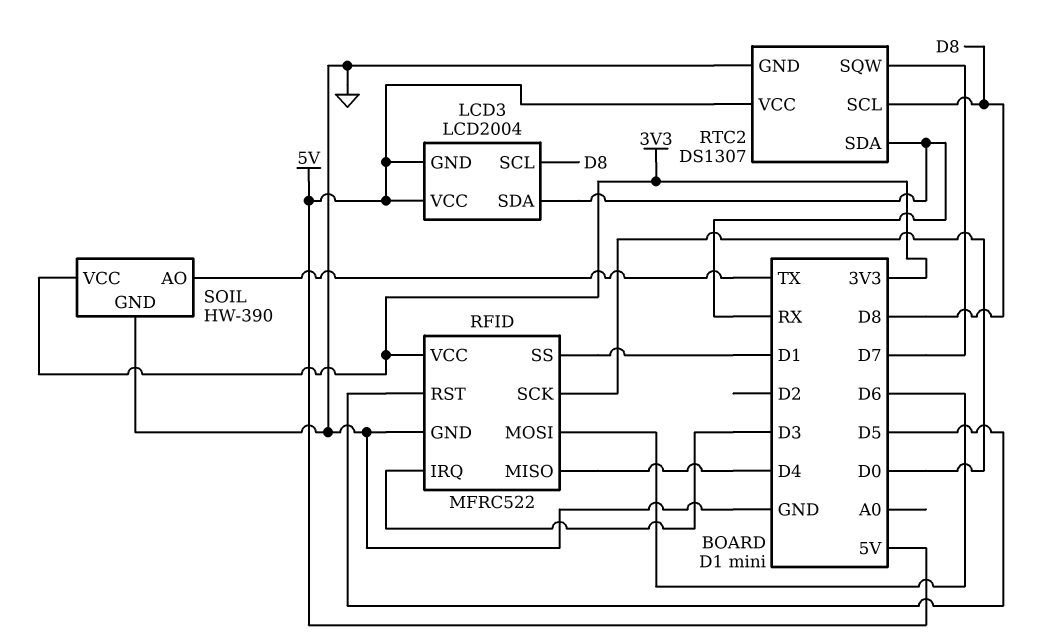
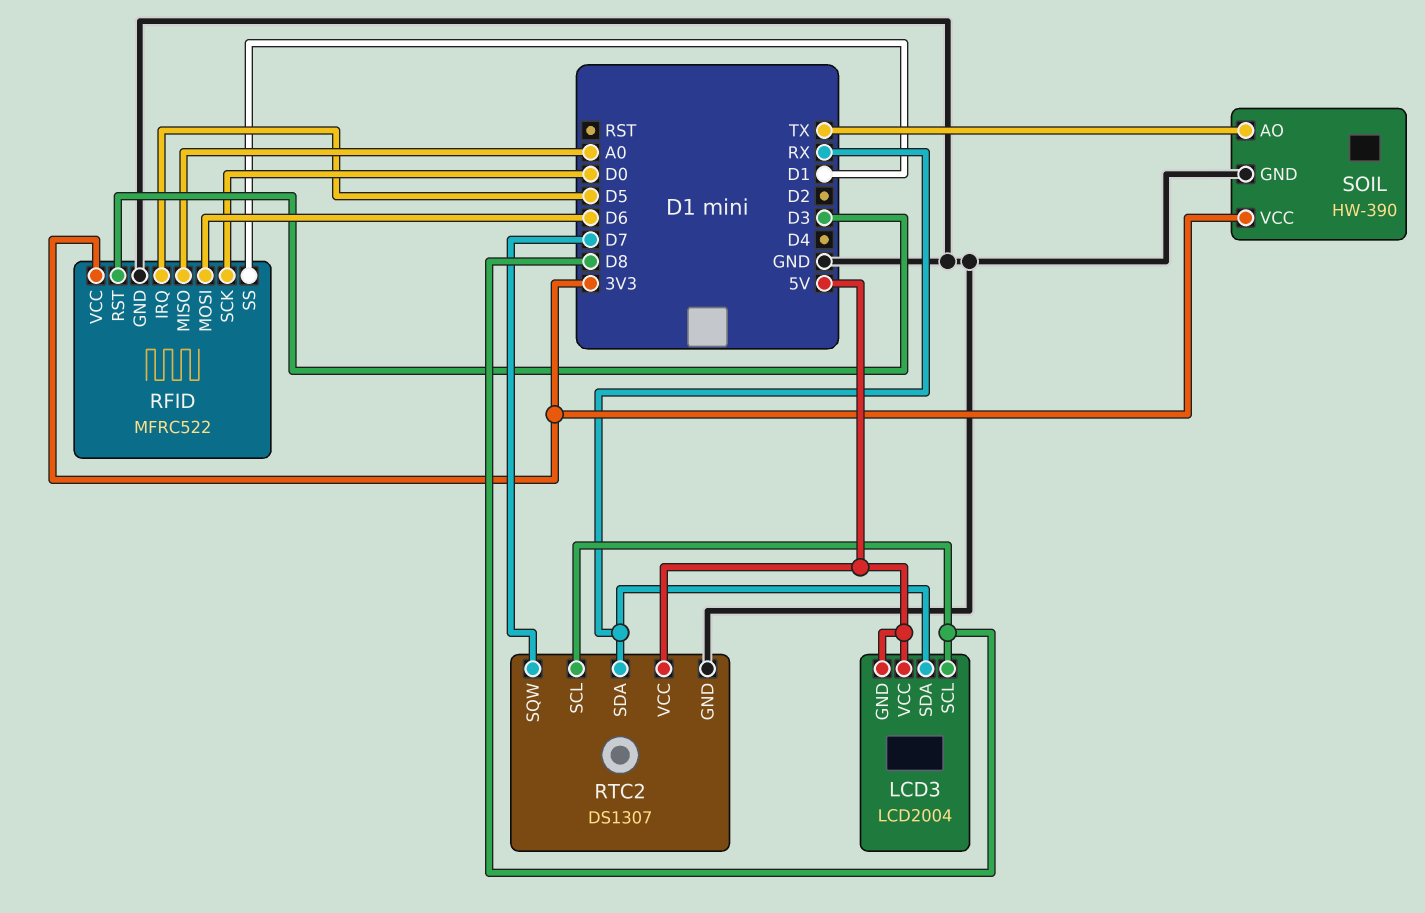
RFID pin IRQ: D3 -> D5
RFID pin MISO: D4 -> A0
RFID pin RST: D5 -> D3

